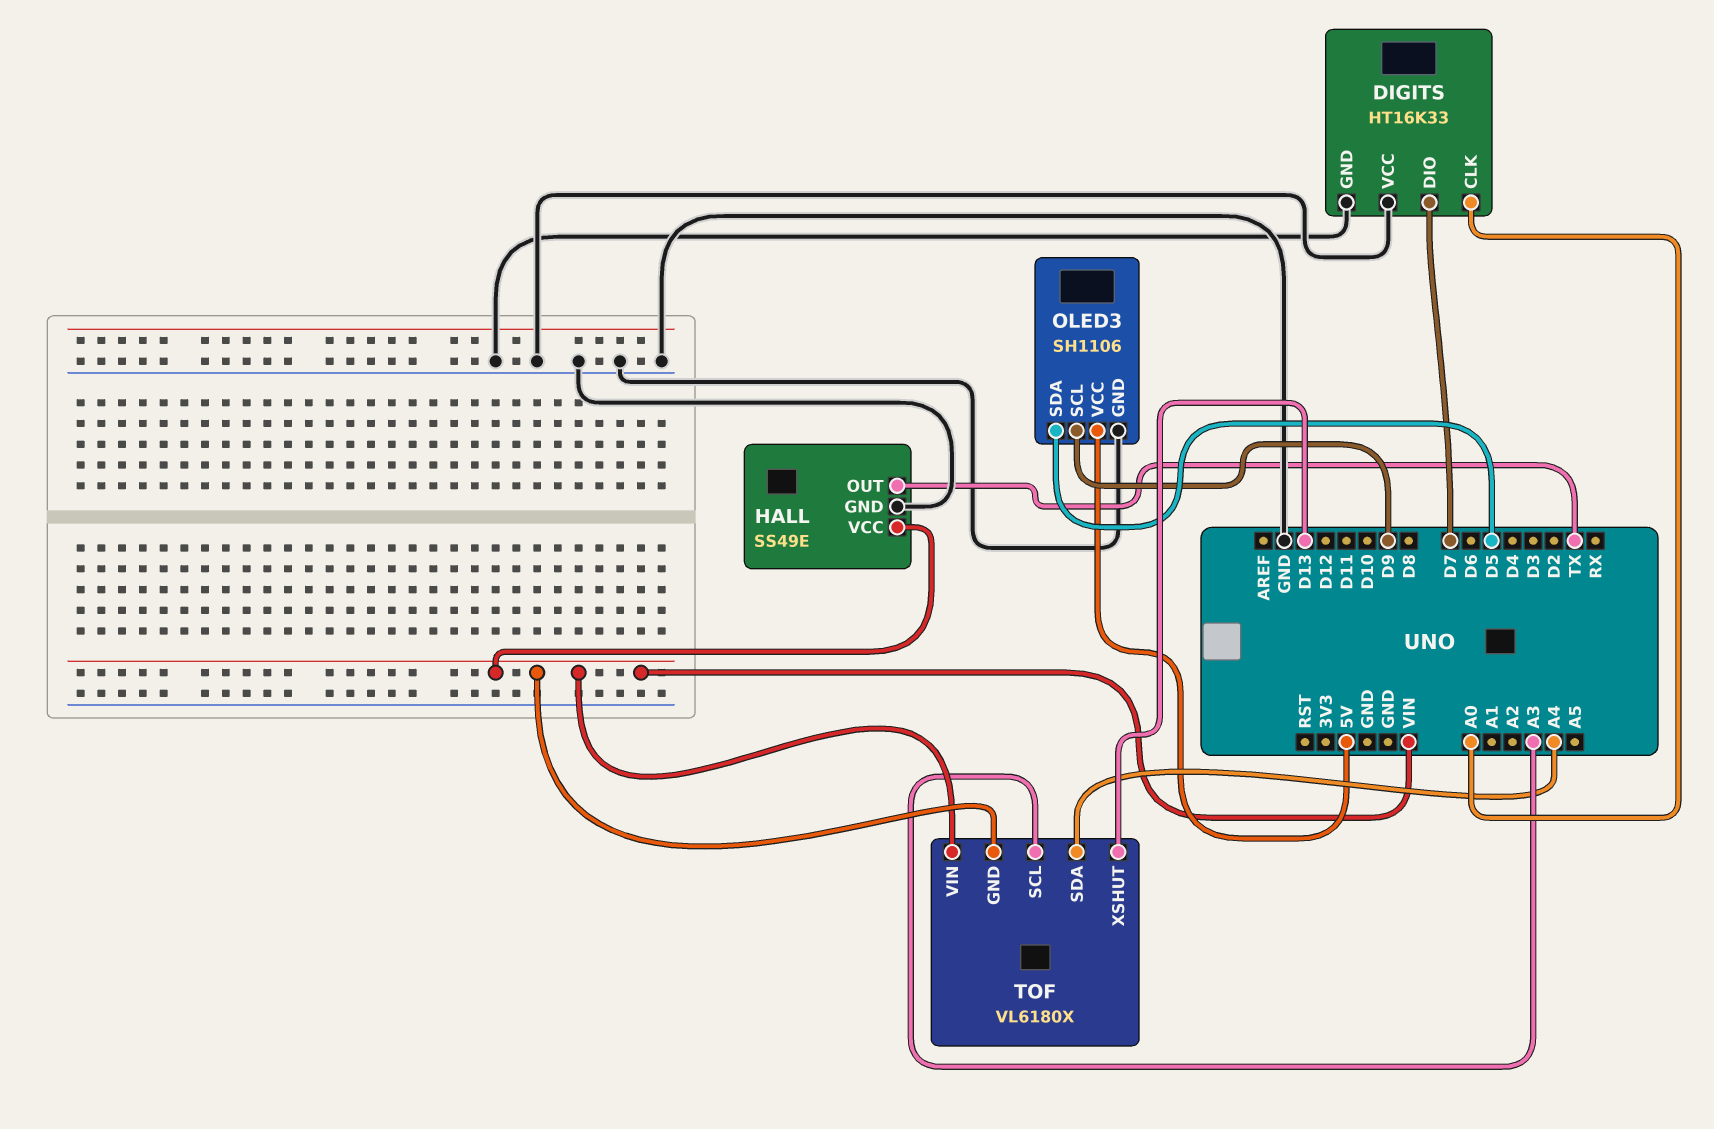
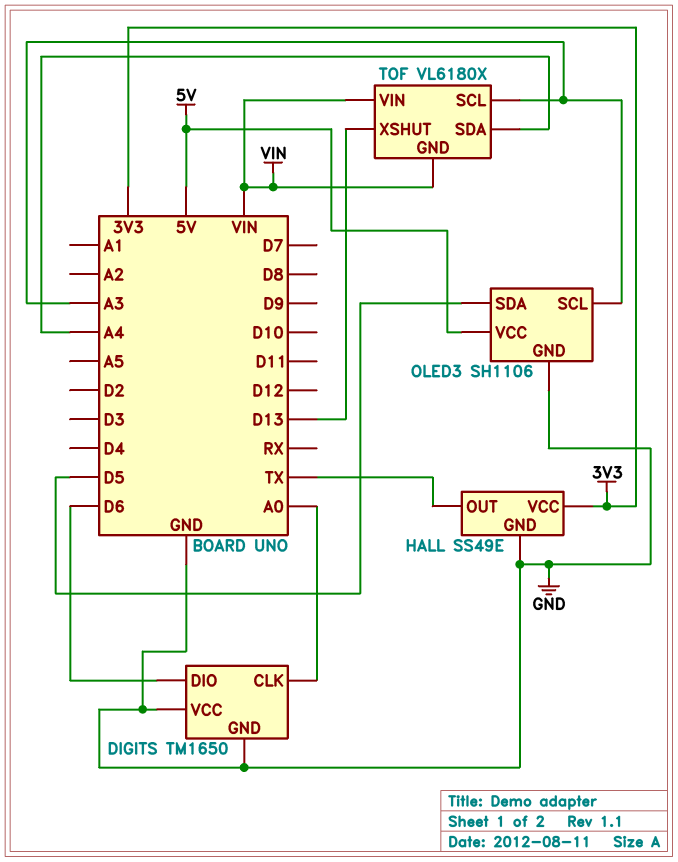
DIGITS: HT16K33 -> TM1650
DIGITS pin DIO: D7 -> D6
HALL pin VCC: VIN -> 3V3
OLED3 pin SCL: D9 -> A3

